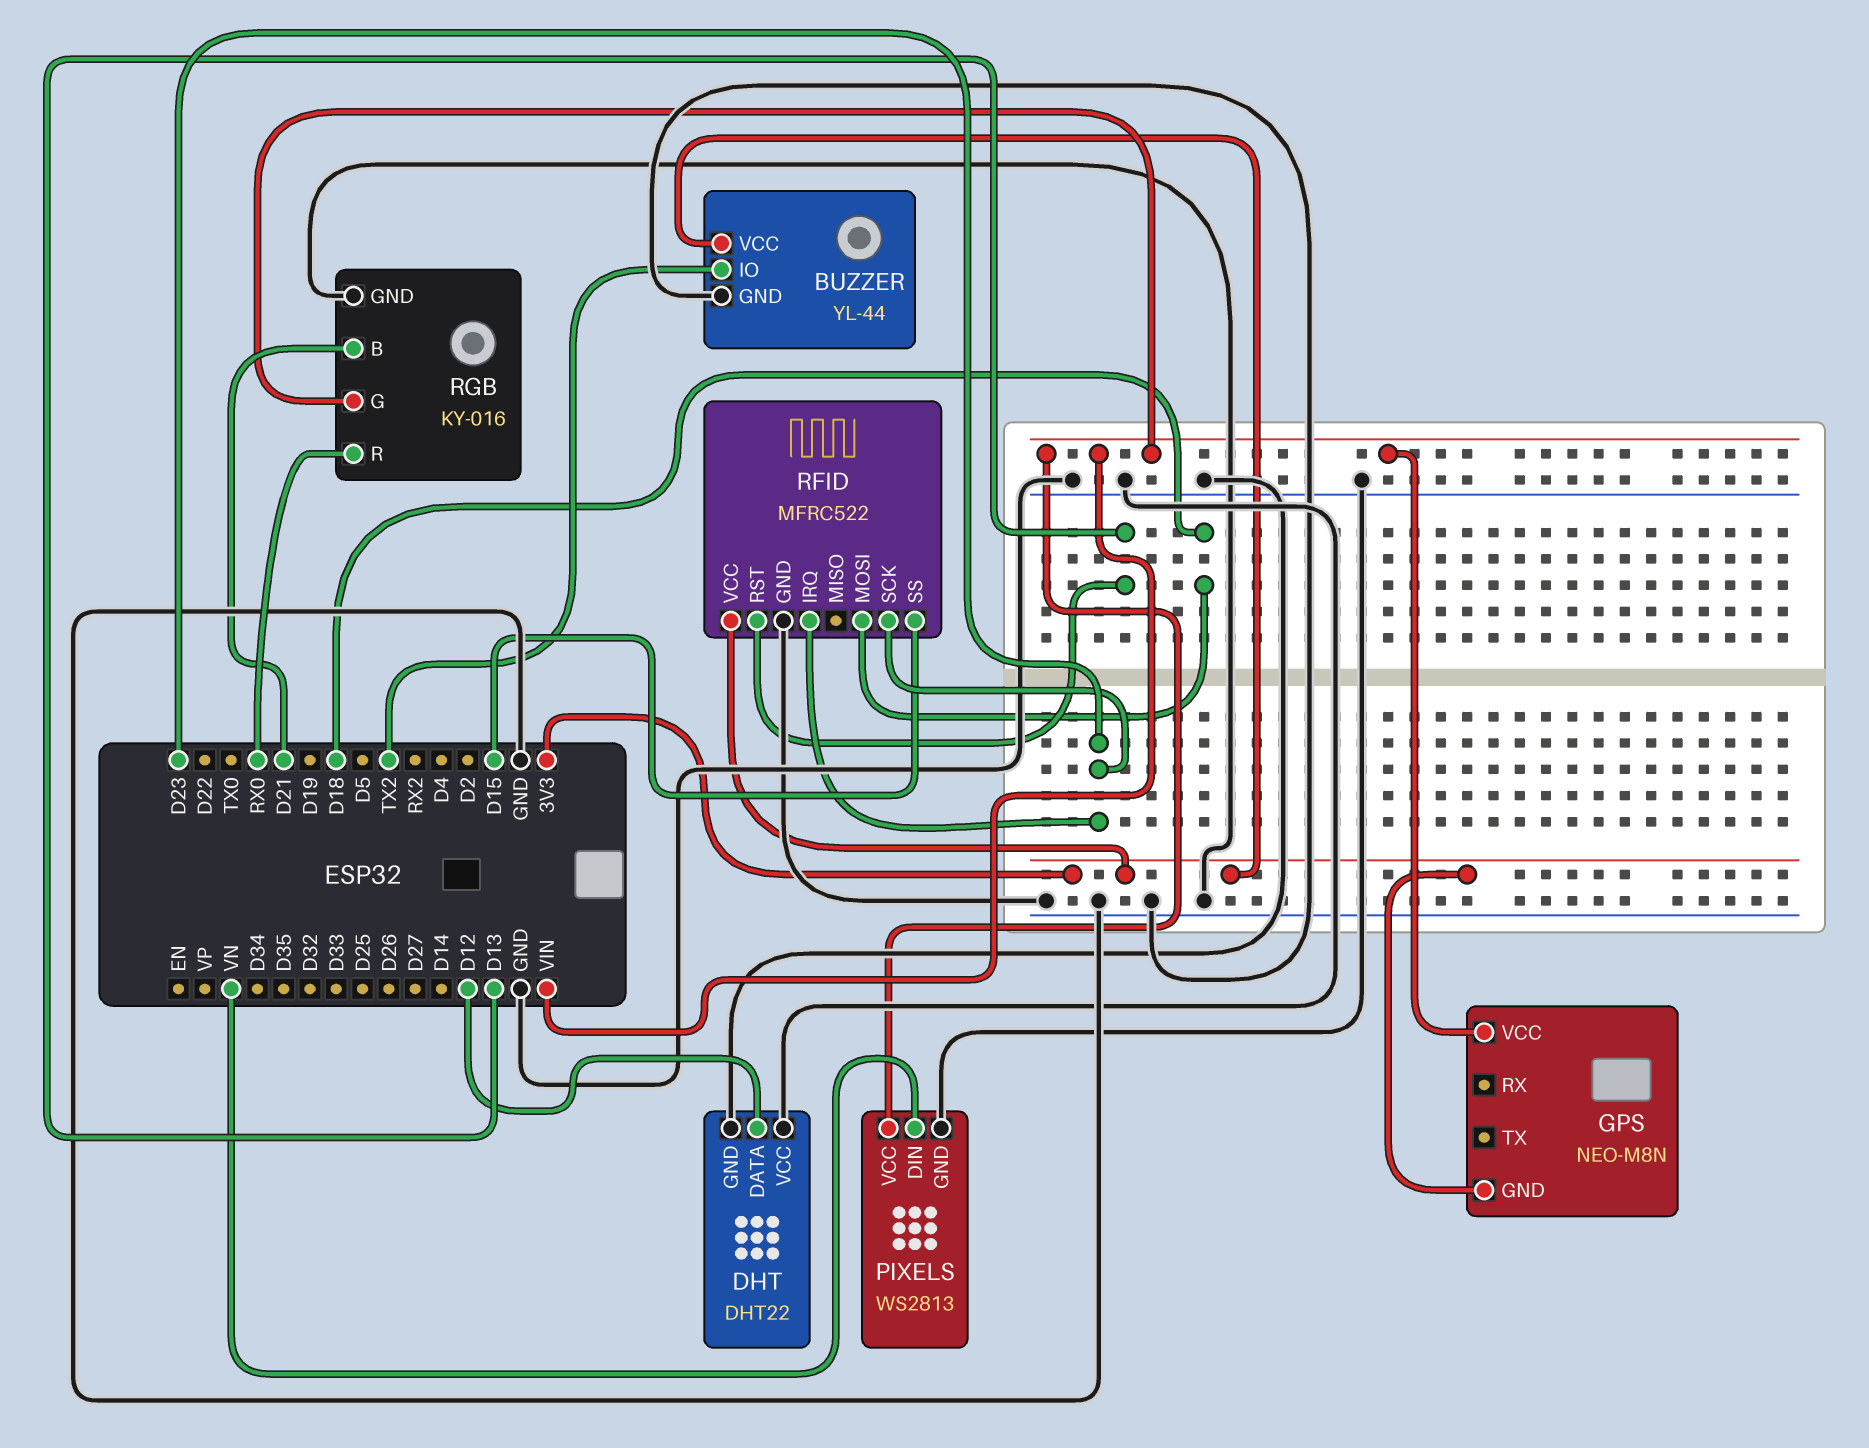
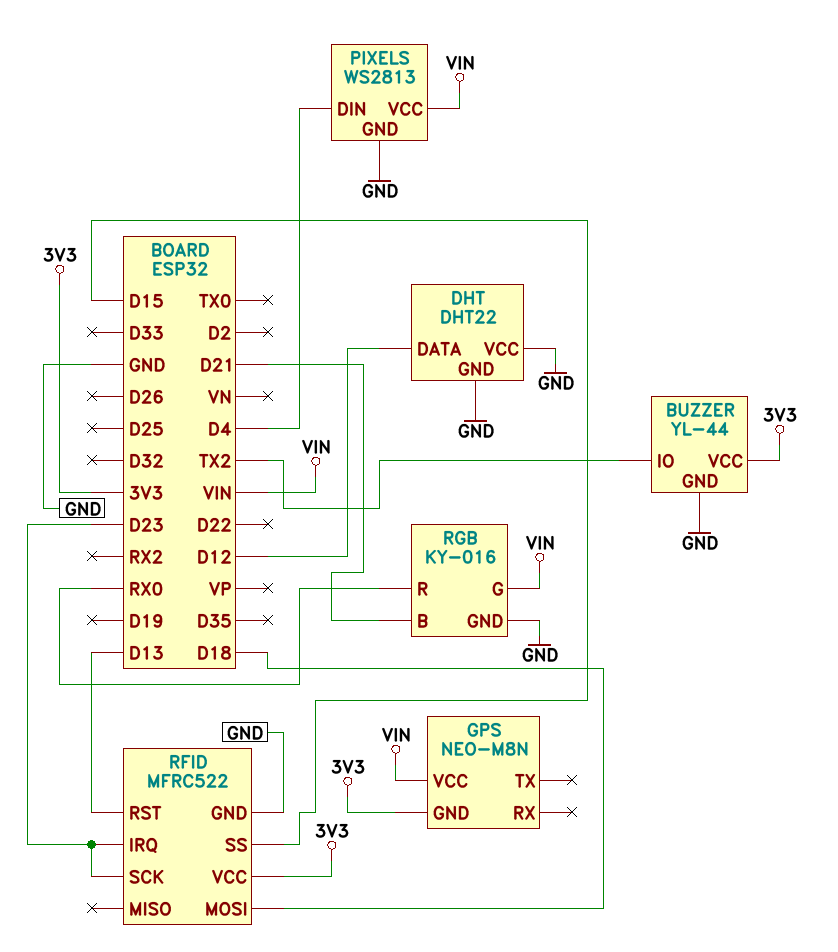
PIXELS pin DIN: VN -> D4

